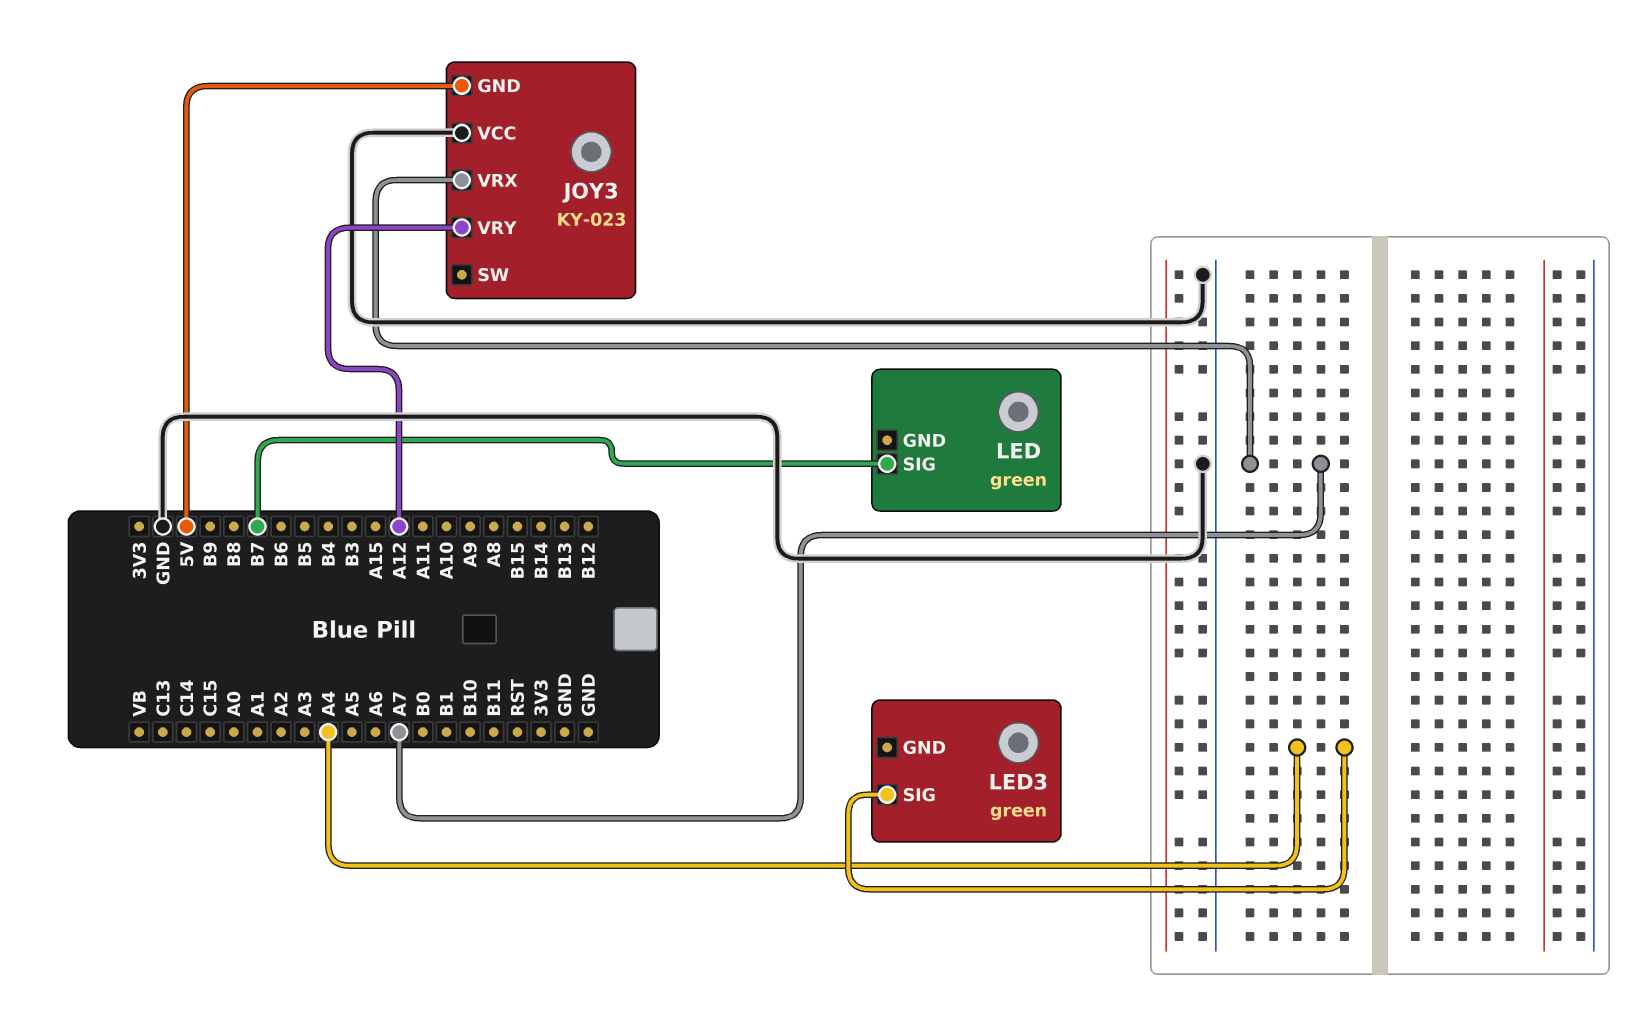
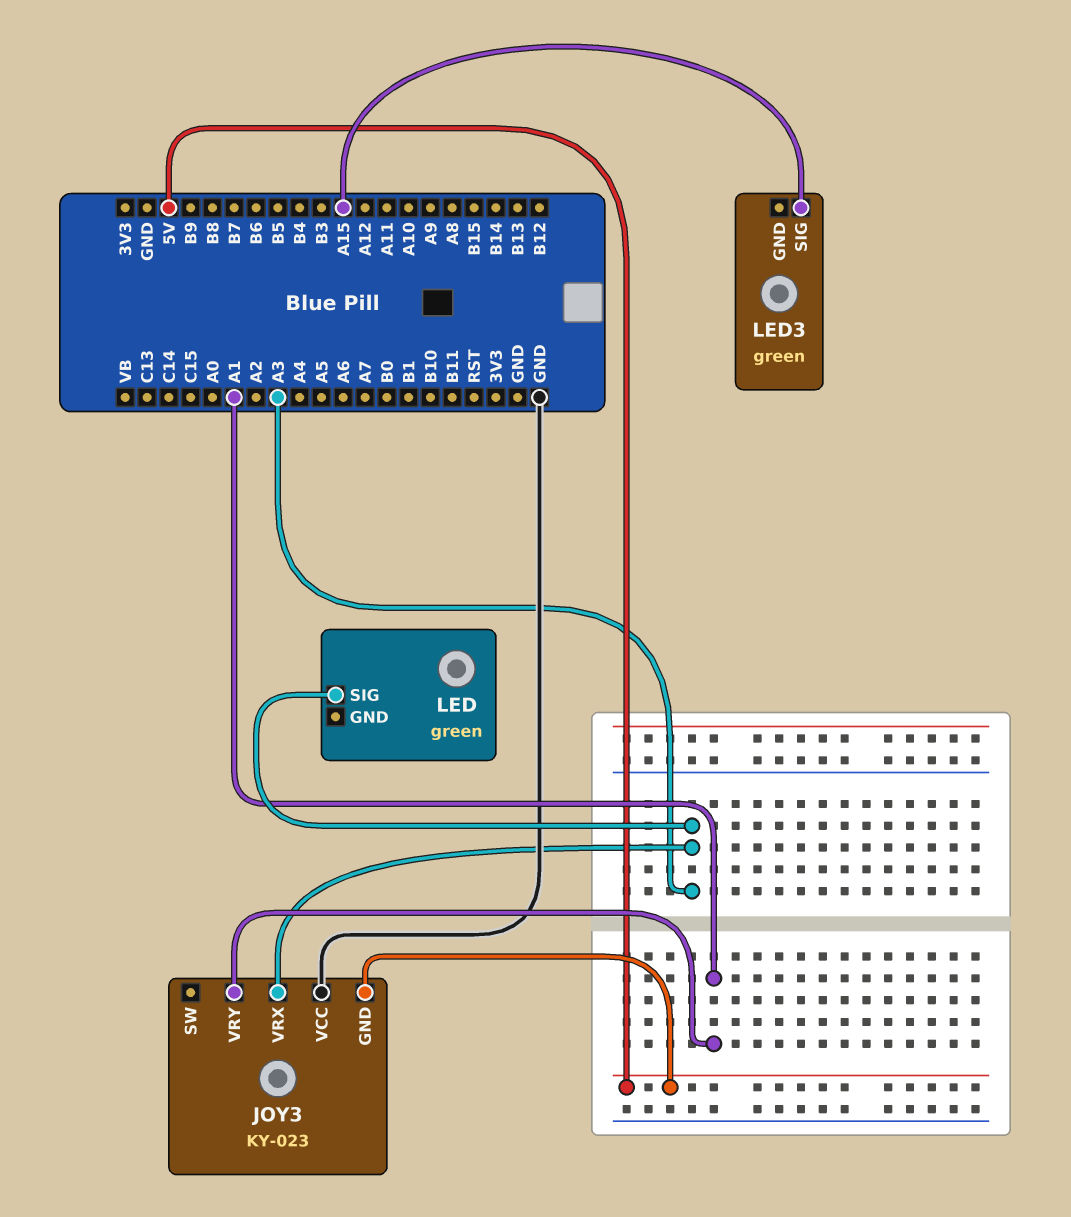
JOY3 pin VRX: A7 -> A3
JOY3 pin VRY: A12 -> A1
LED pin SIG: B7 -> A3
LED3 pin SIG: A4 -> A15

